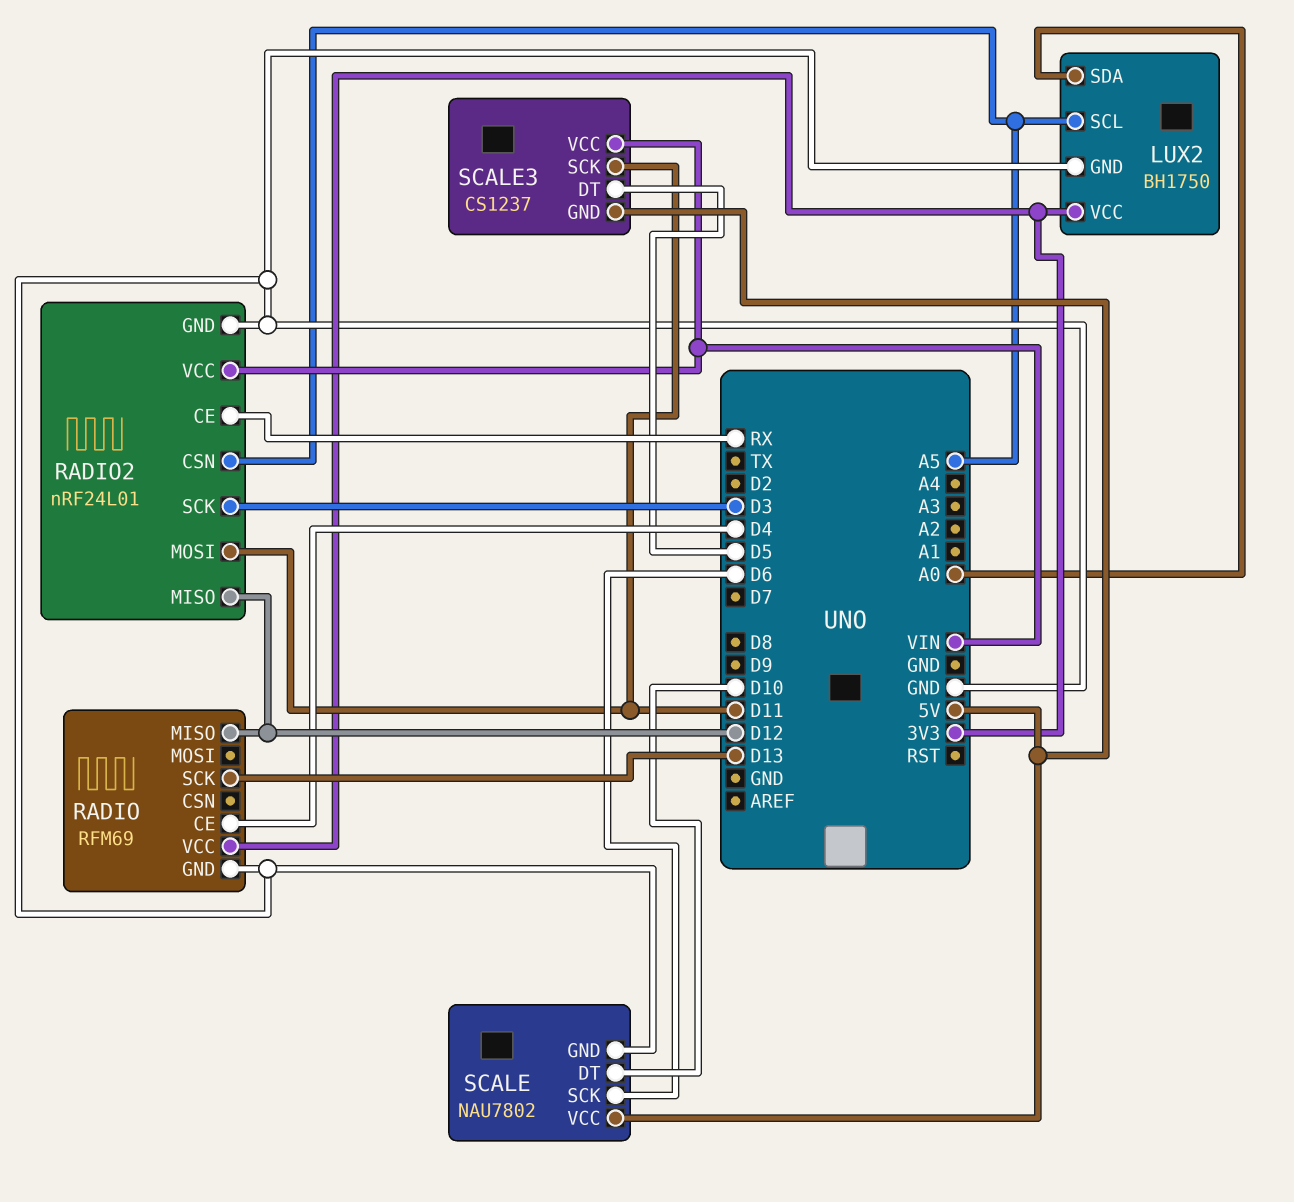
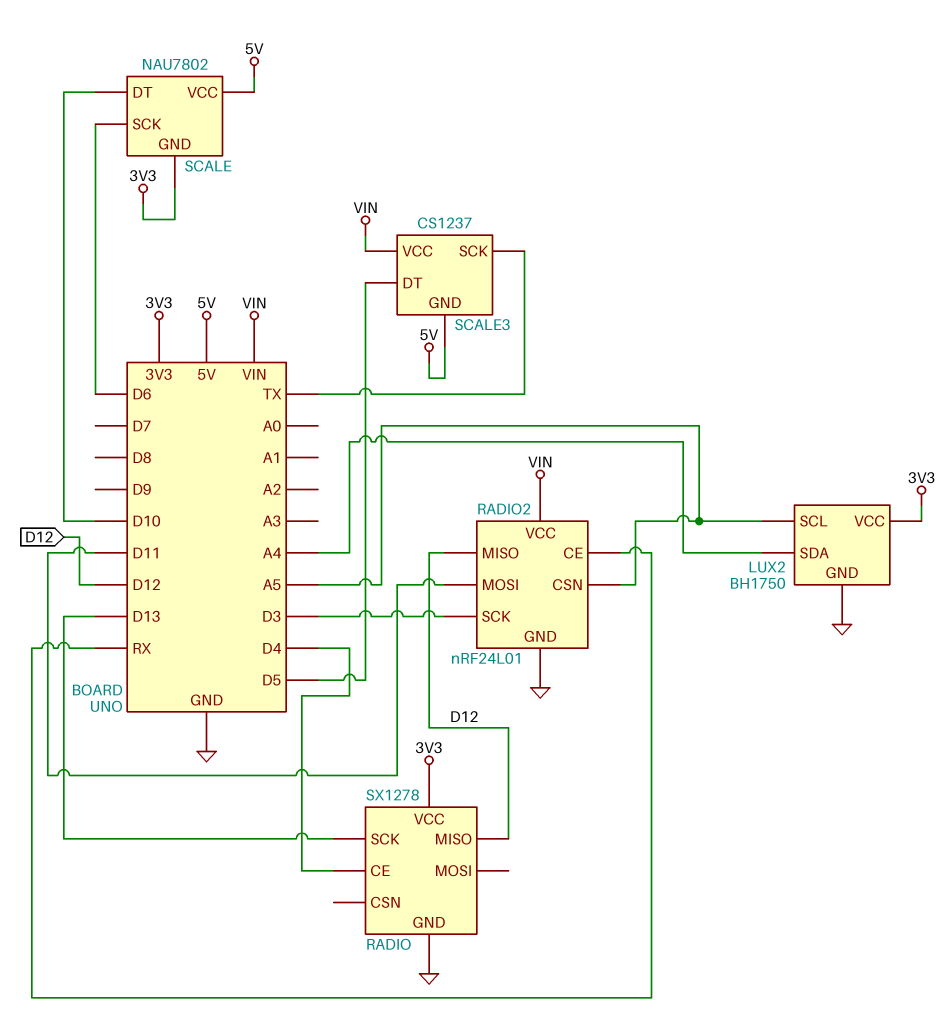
LUX2 pin SDA: A0 -> A4
RADIO: RFM69 -> SX1278
SCALE pin GND: GND -> 3V3
SCALE3 pin SCK: D11 -> TX

